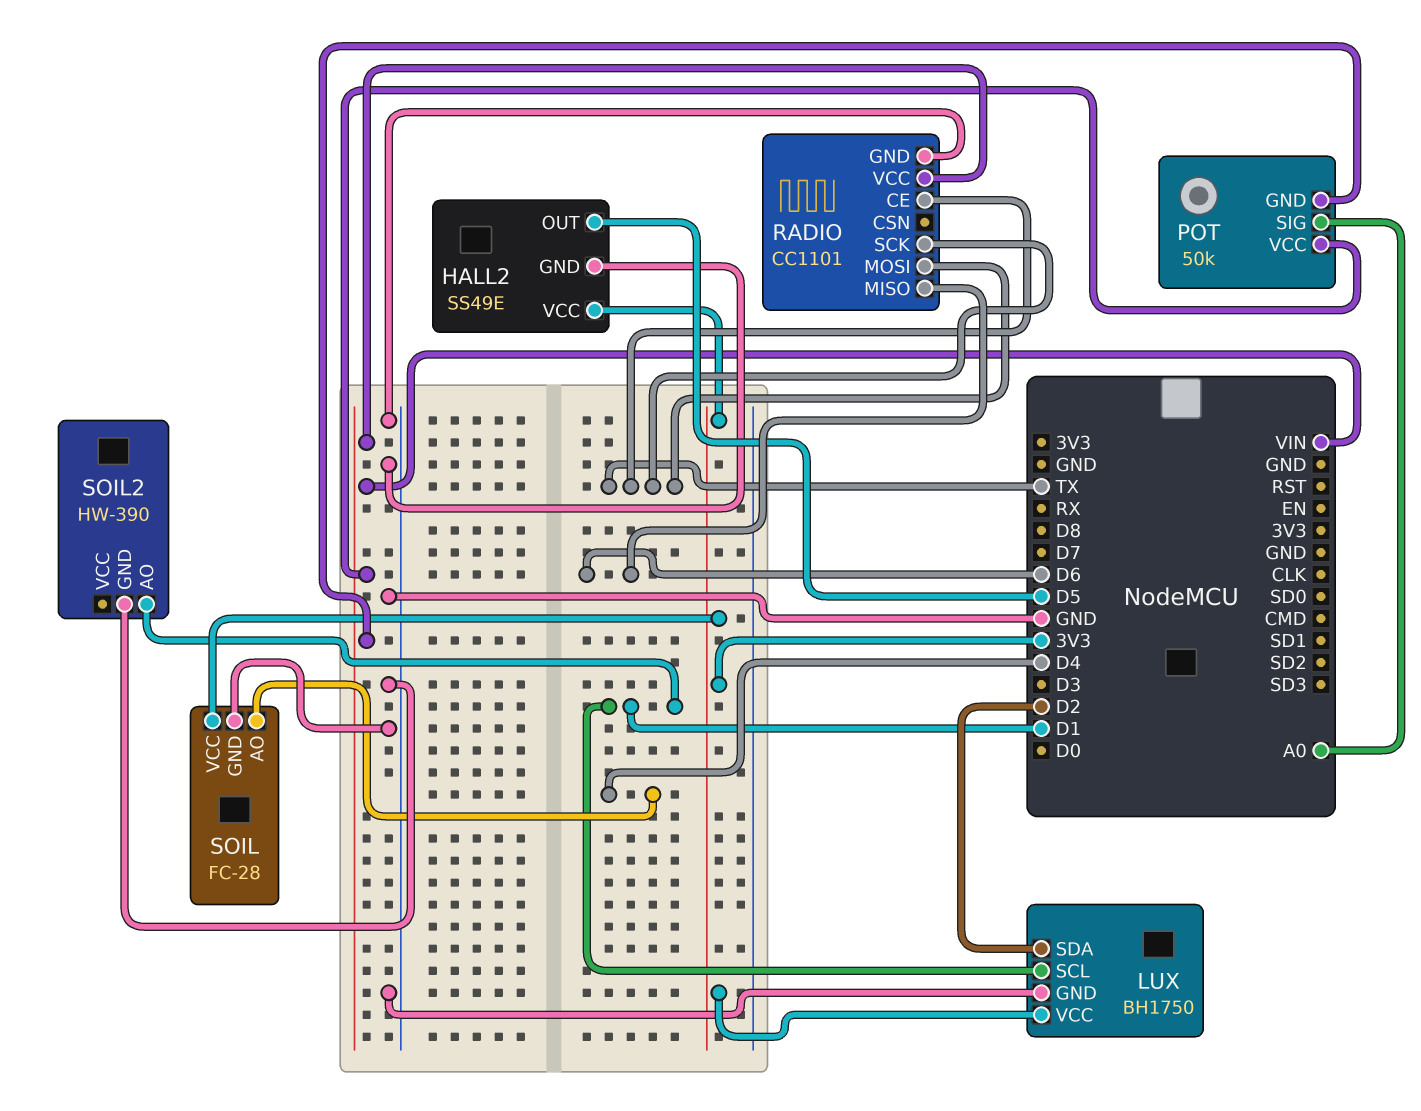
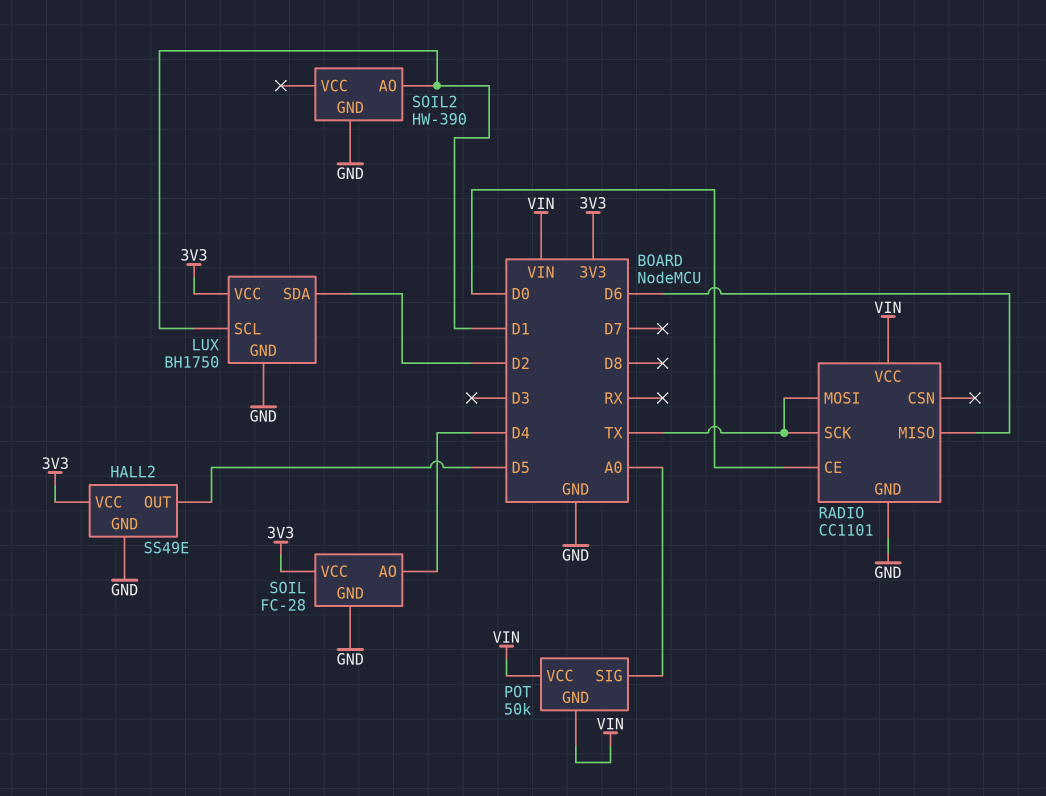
RADIO pin CE: TX -> D0

